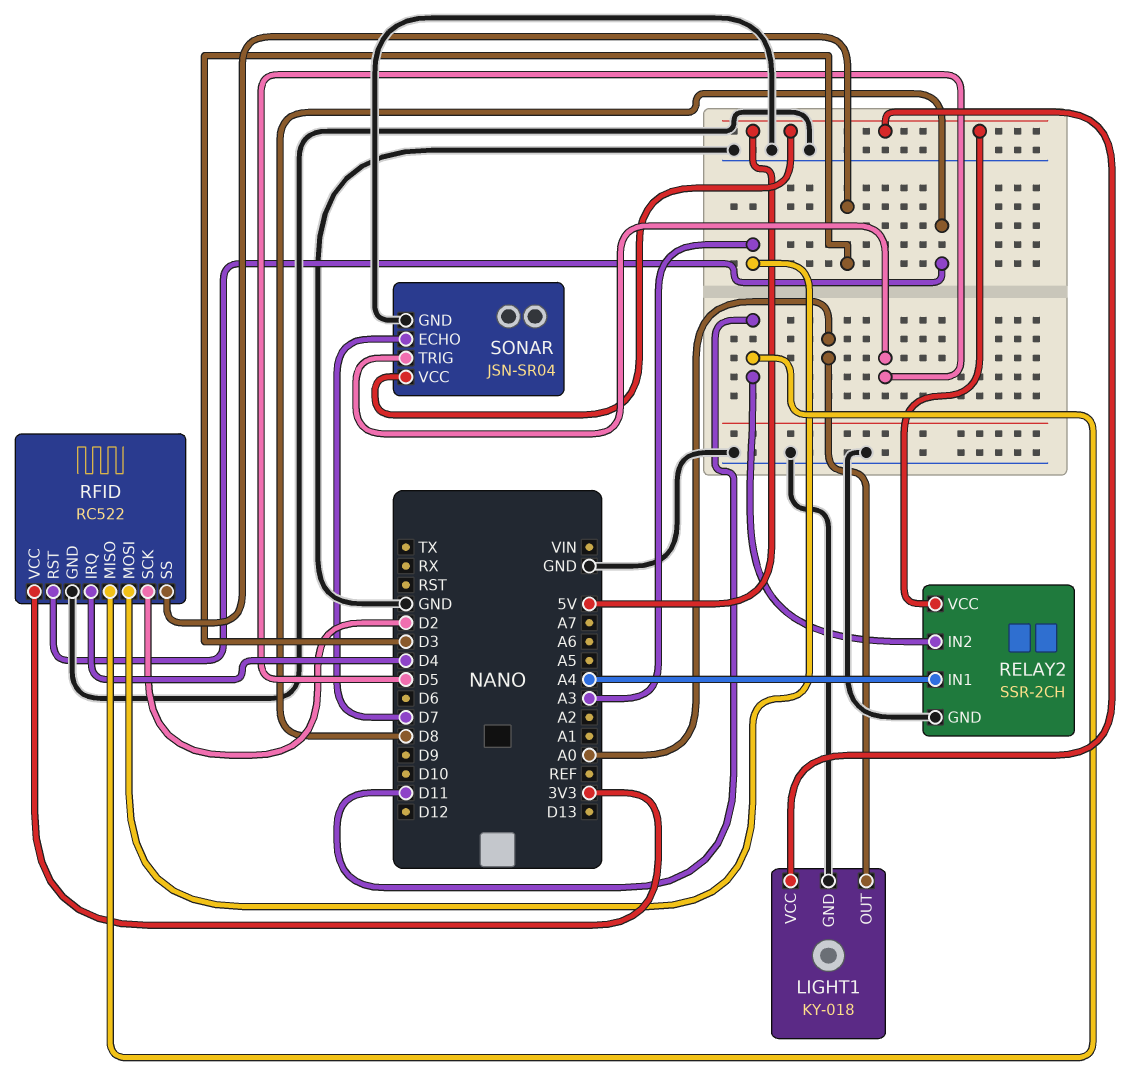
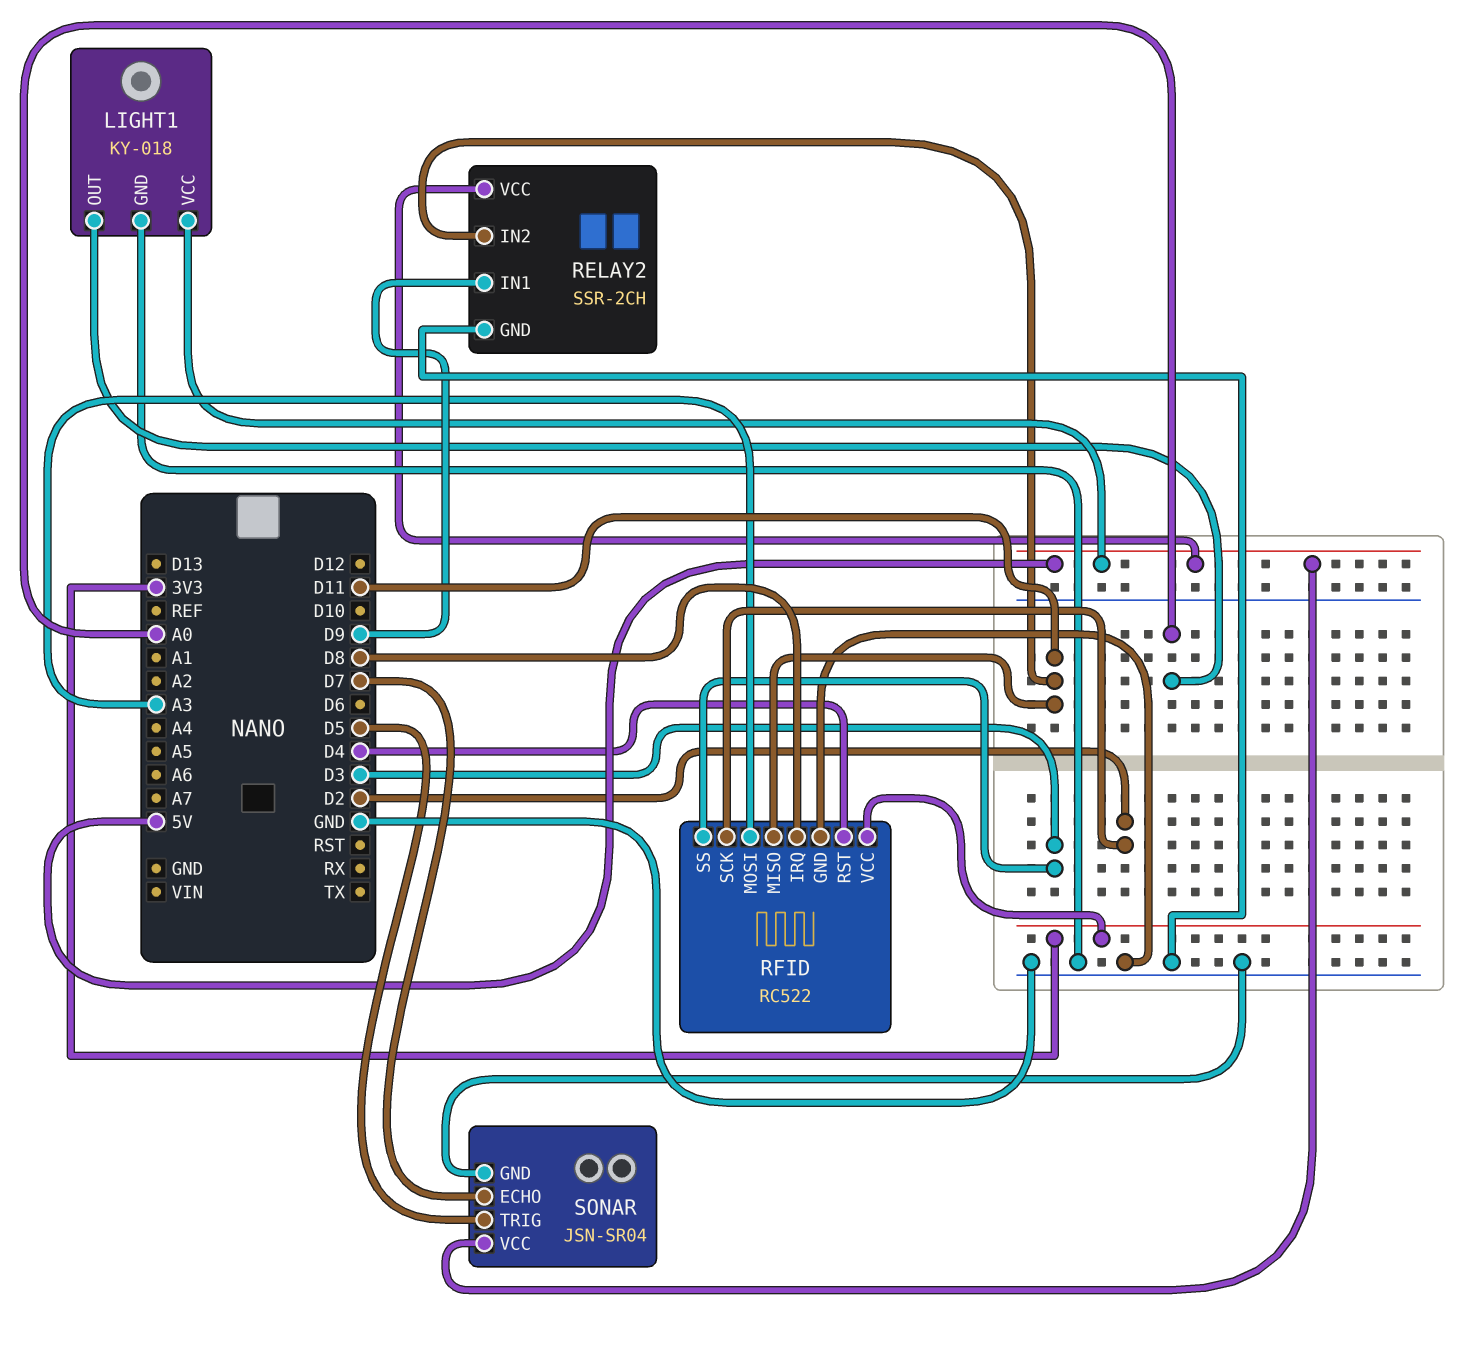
RELAY2 pin IN1: A4 -> D9
RFID pin IRQ: D4 -> D8
RFID pin RST: D8 -> D4

